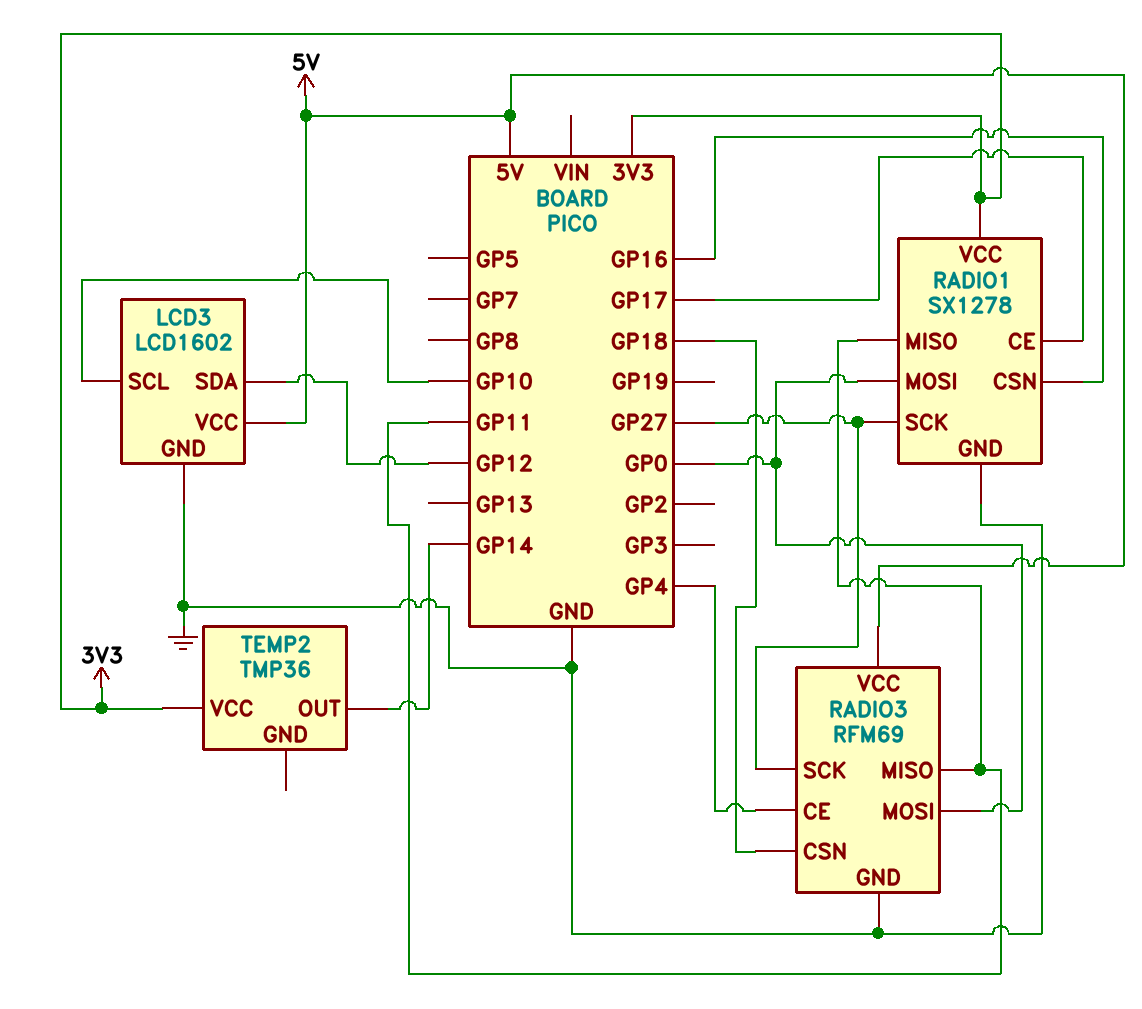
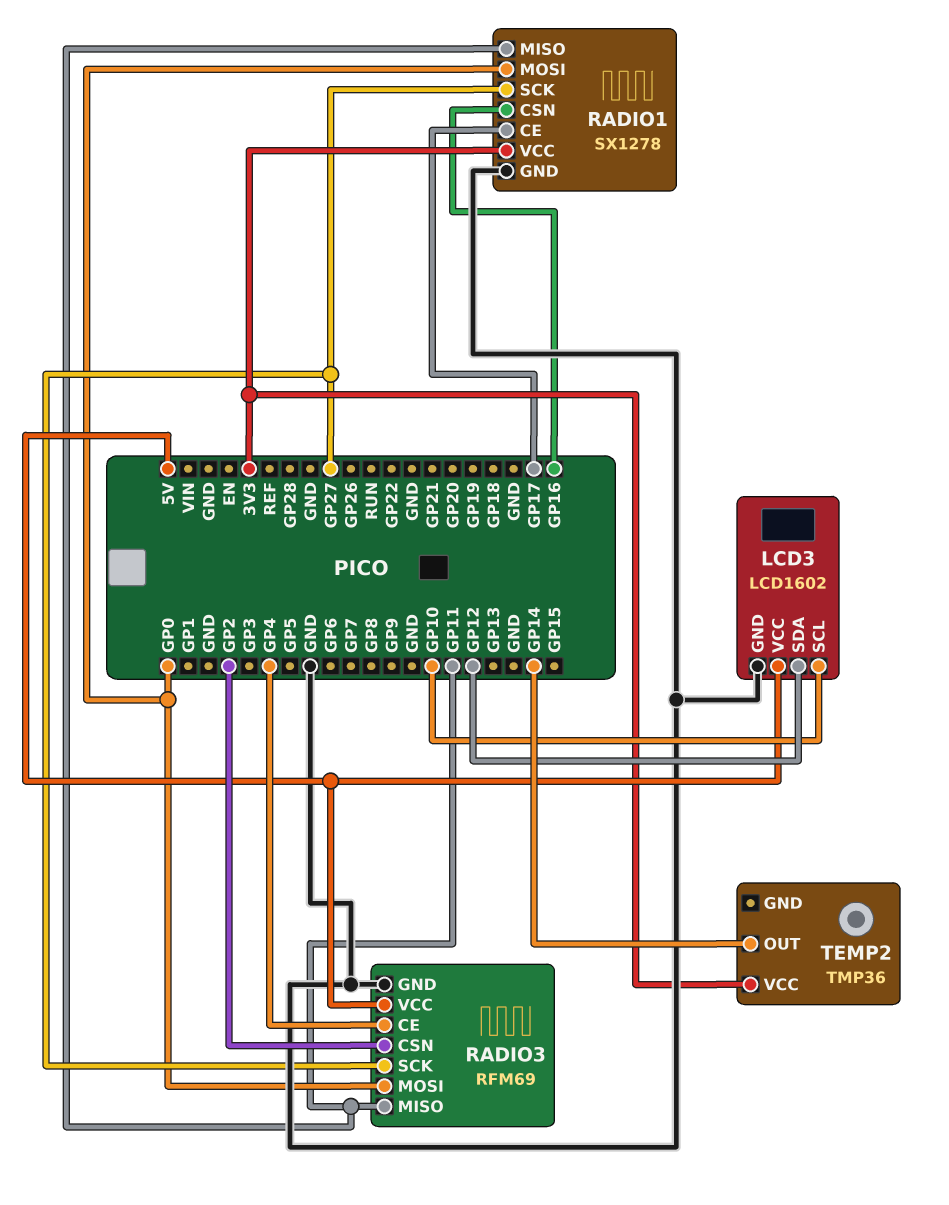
RADIO3 pin CSN: GP18 -> GP2

